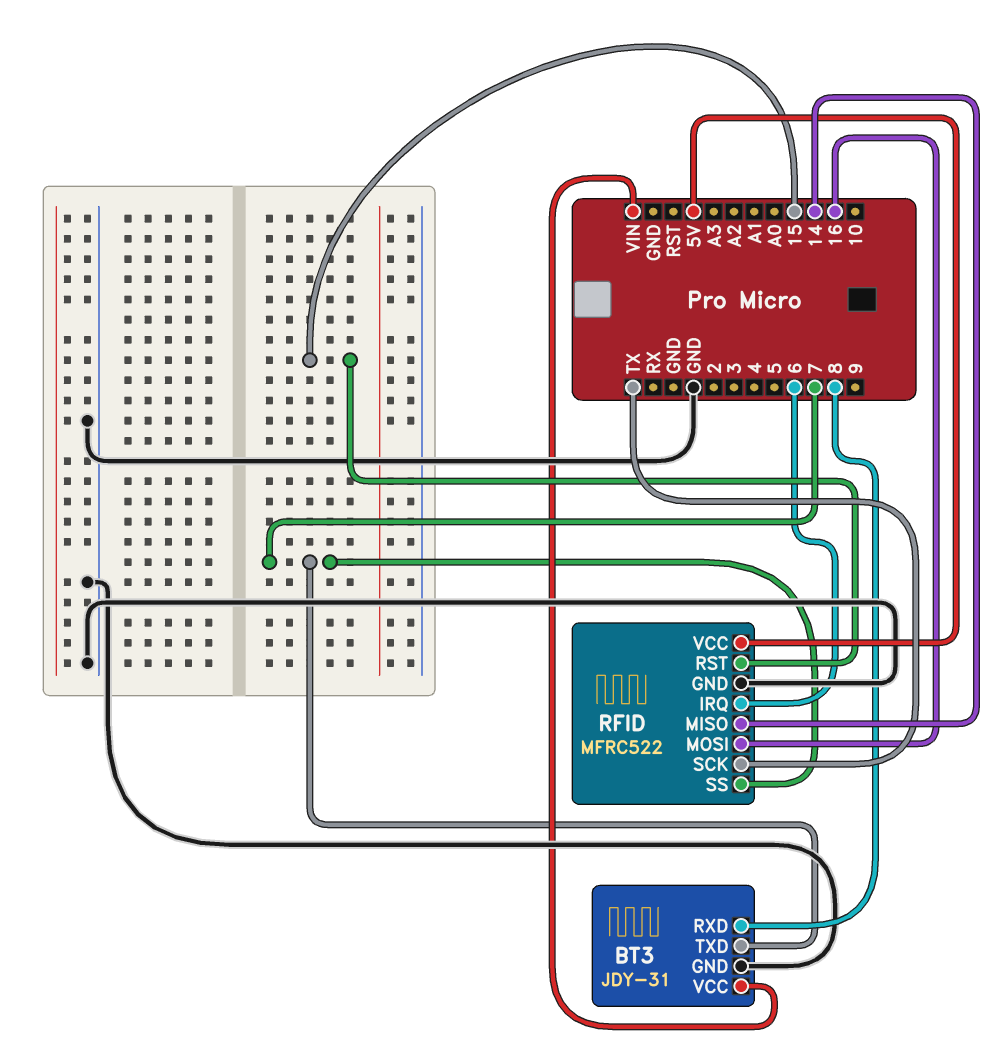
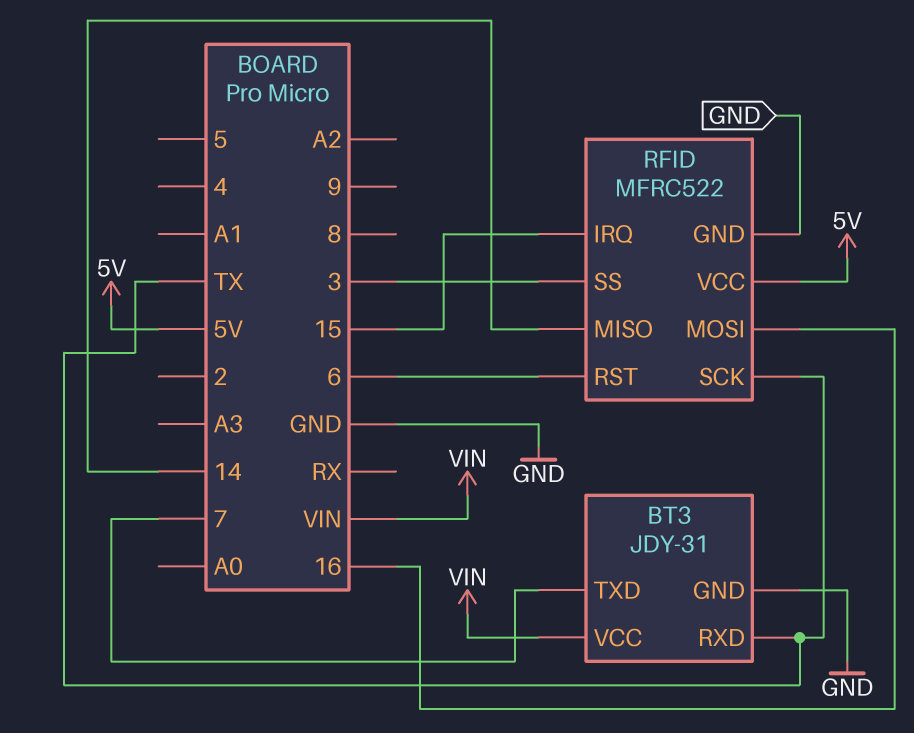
BT3 pin RXD: 8 -> TX
RFID pin IRQ: 6 -> 15
RFID pin RST: 15 -> 6
RFID pin SS: 7 -> 3

